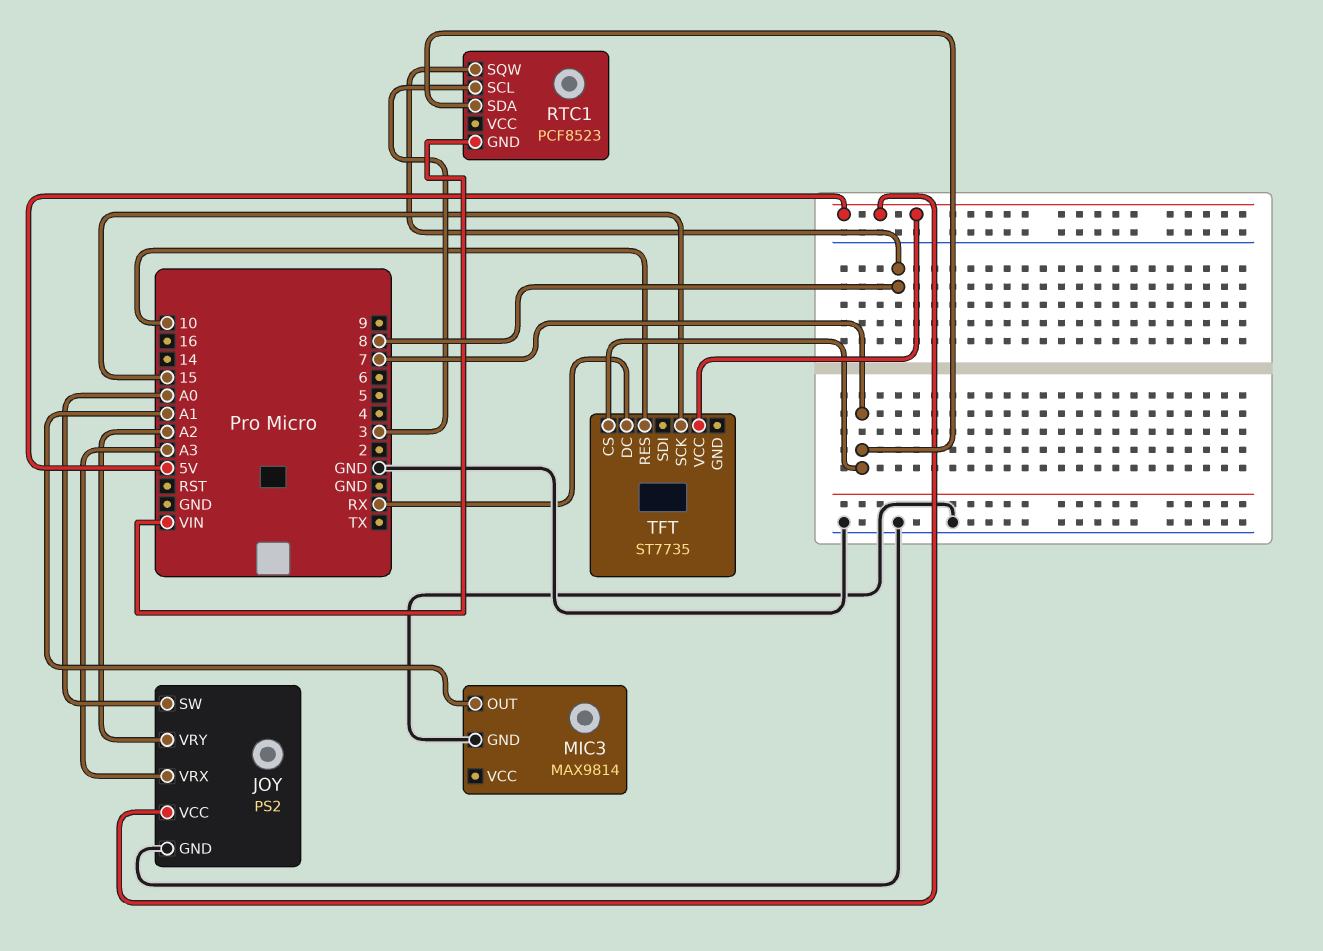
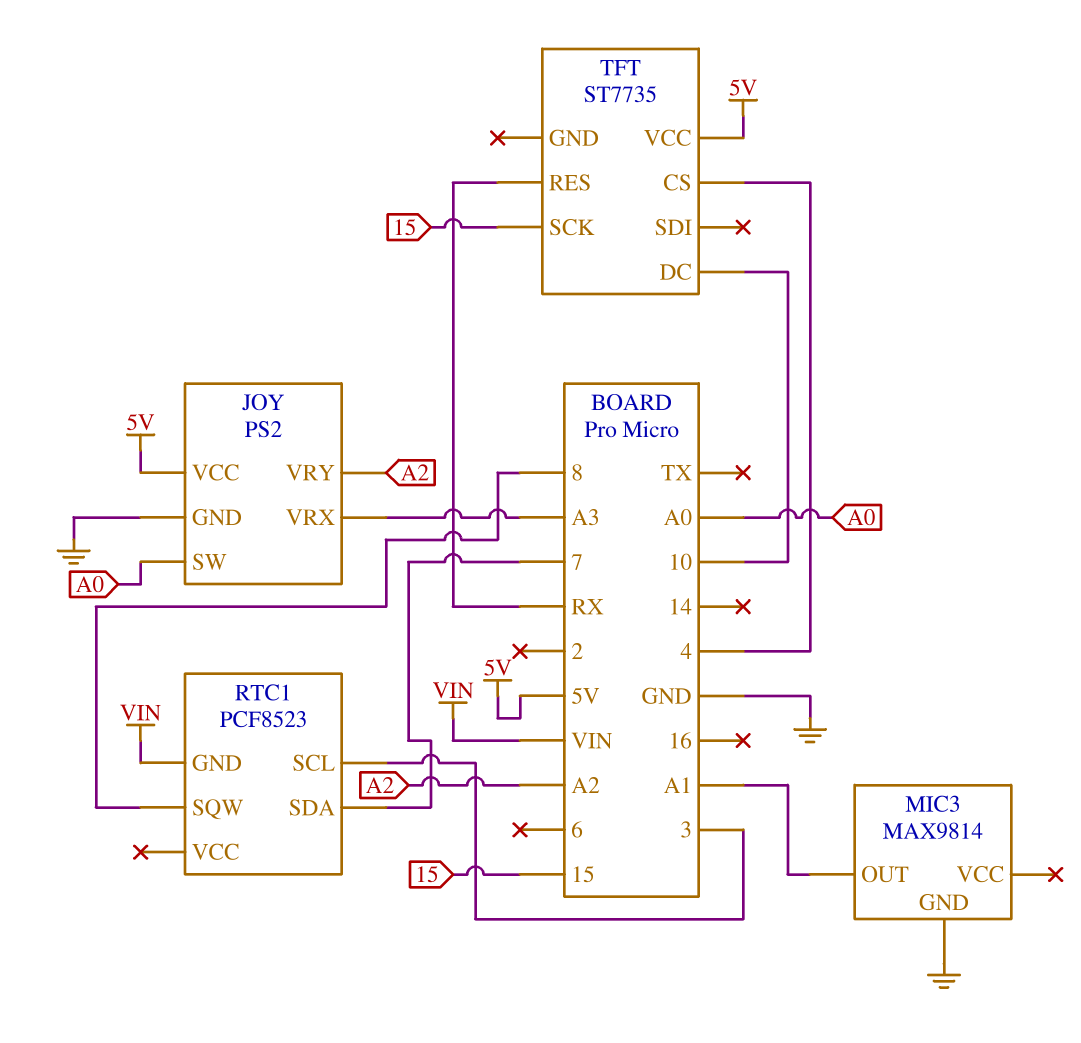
TFT pin CS: 7 -> 4
TFT pin DC: RX -> 10
TFT pin RES: 10 -> RX

